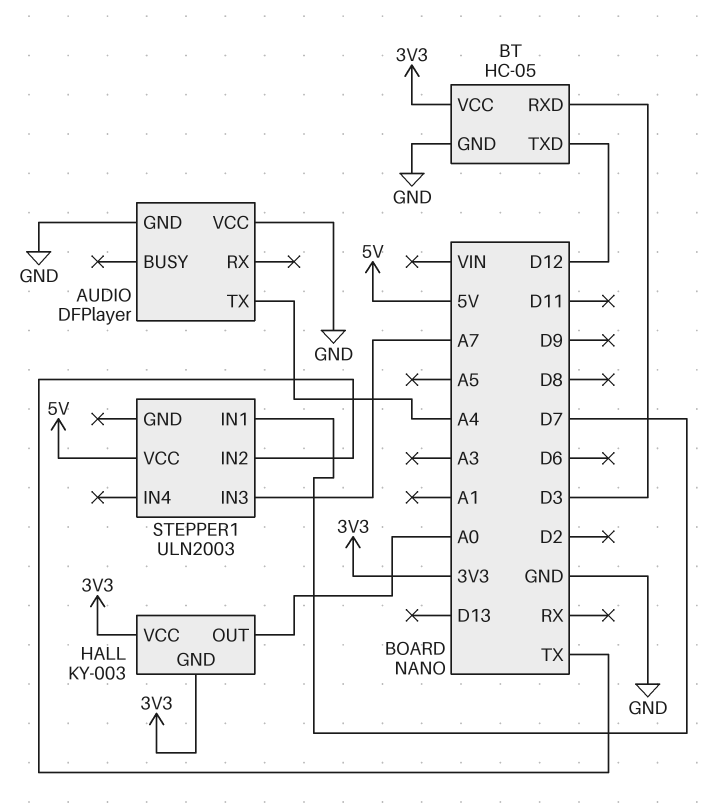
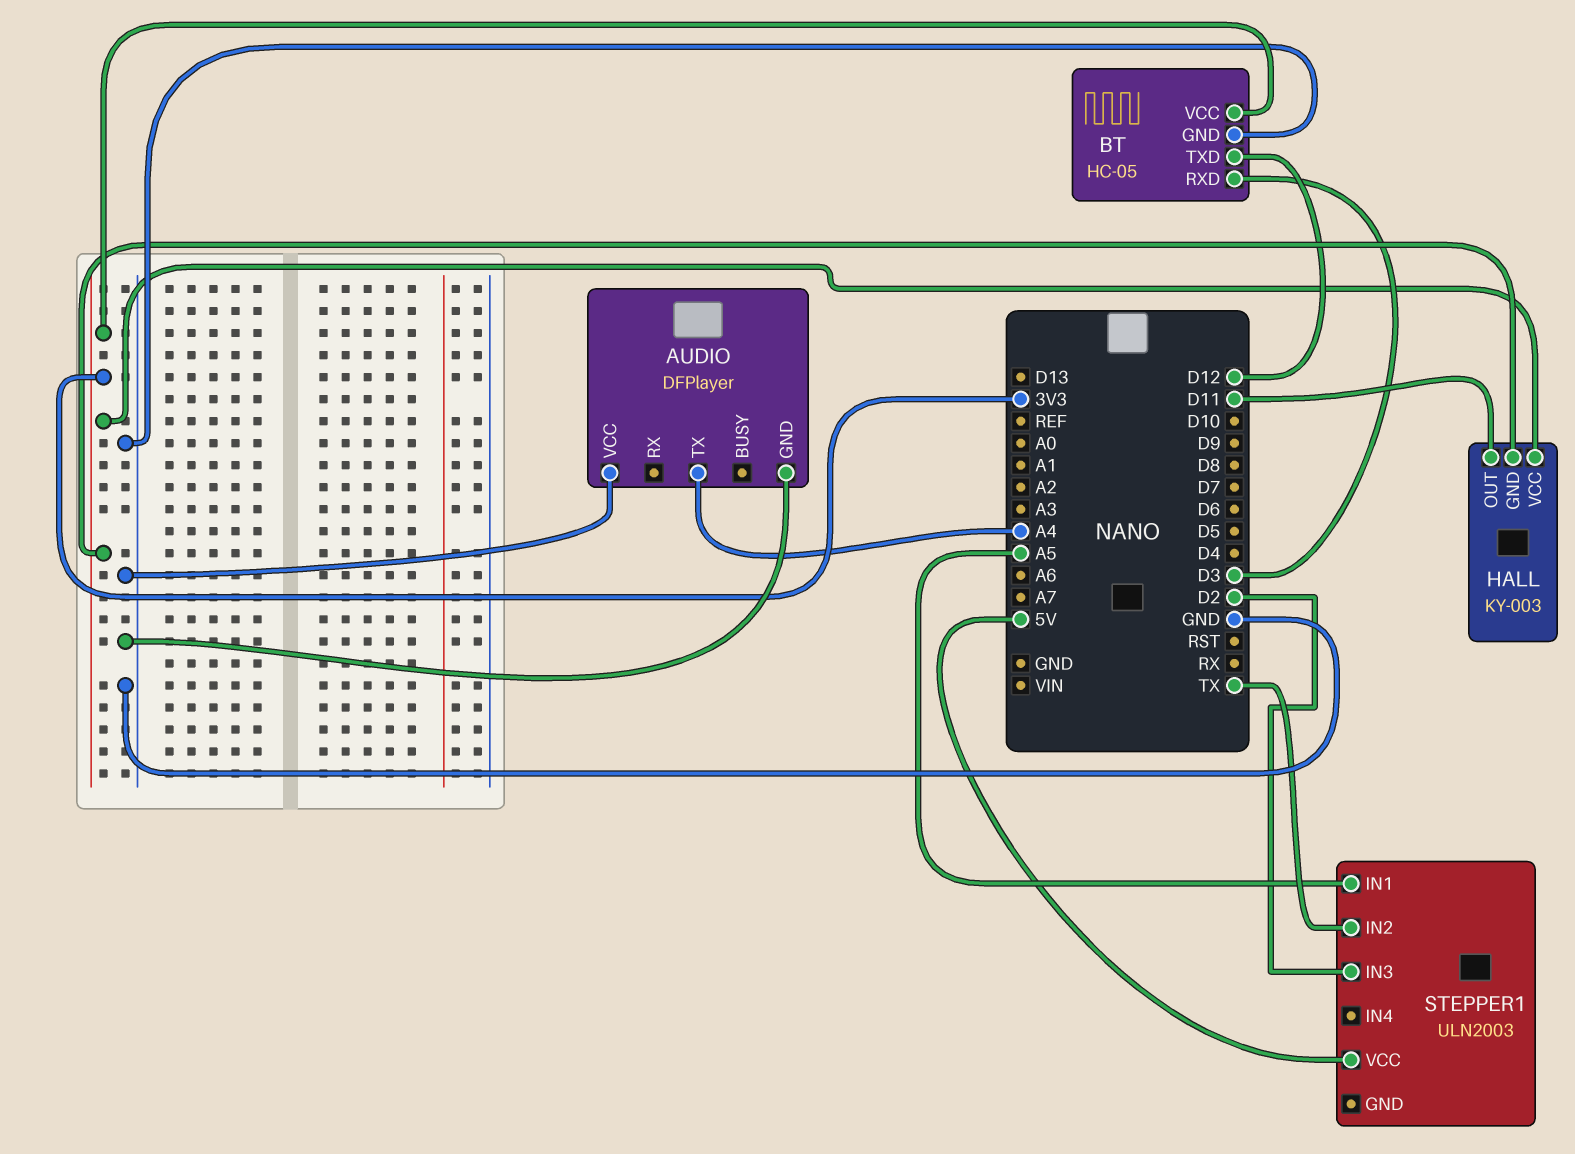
HALL pin OUT: A0 -> D11
STEPPER1 pin IN1: D7 -> A5
STEPPER1 pin IN3: A7 -> D2

